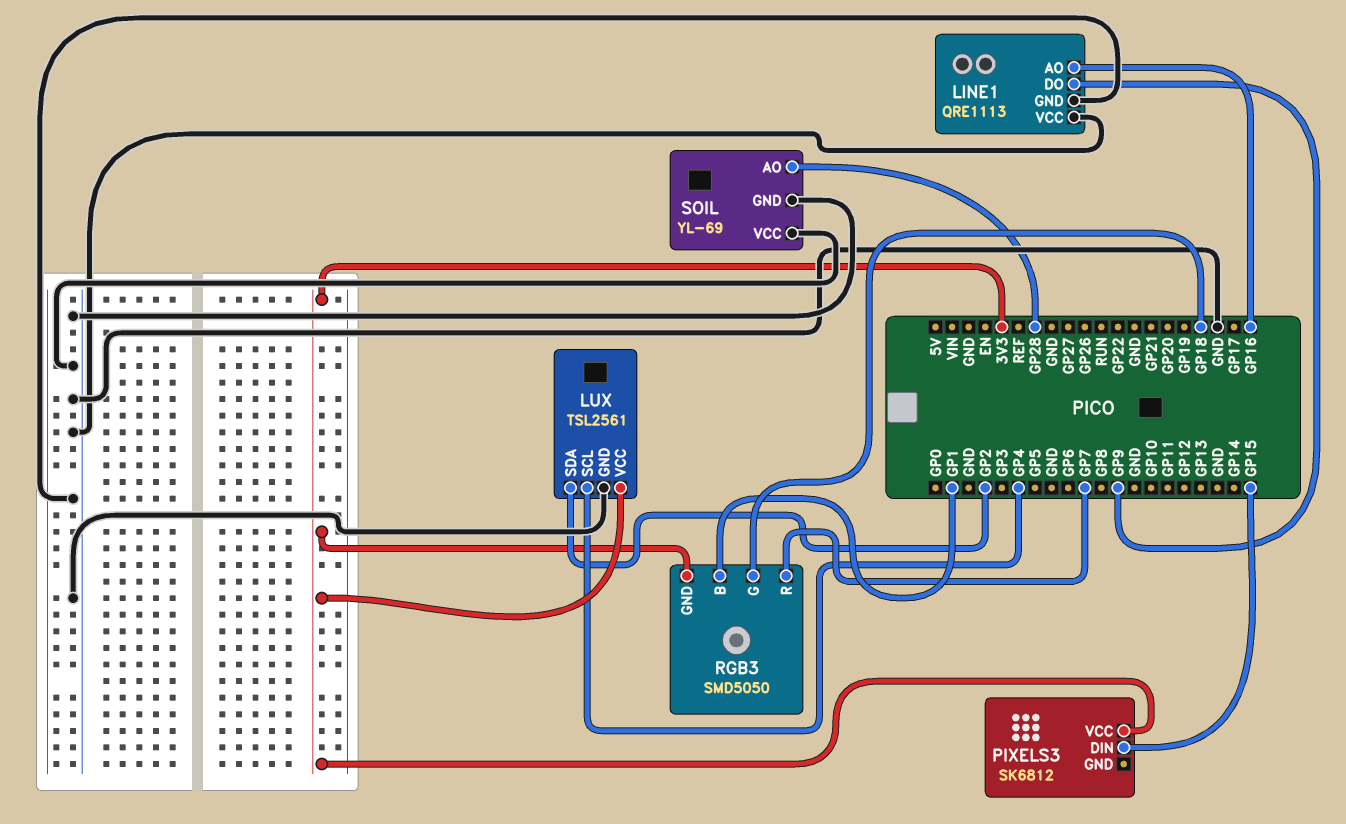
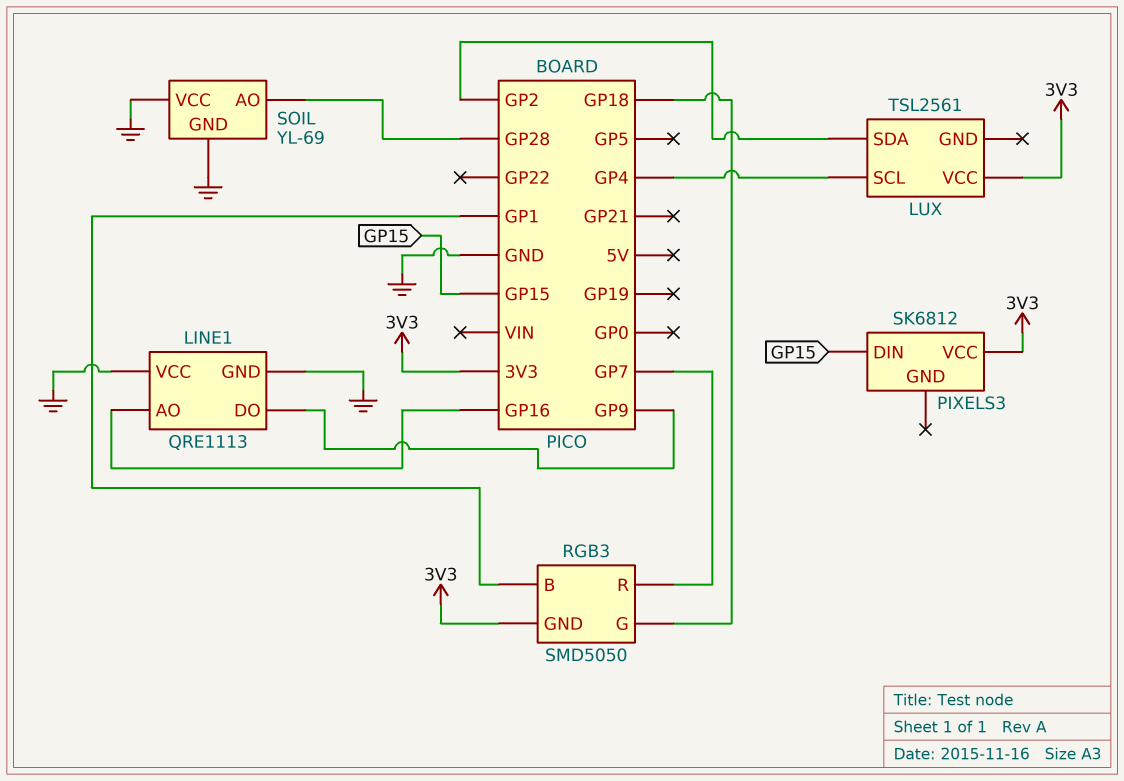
LUX pin GND: GND -> none

